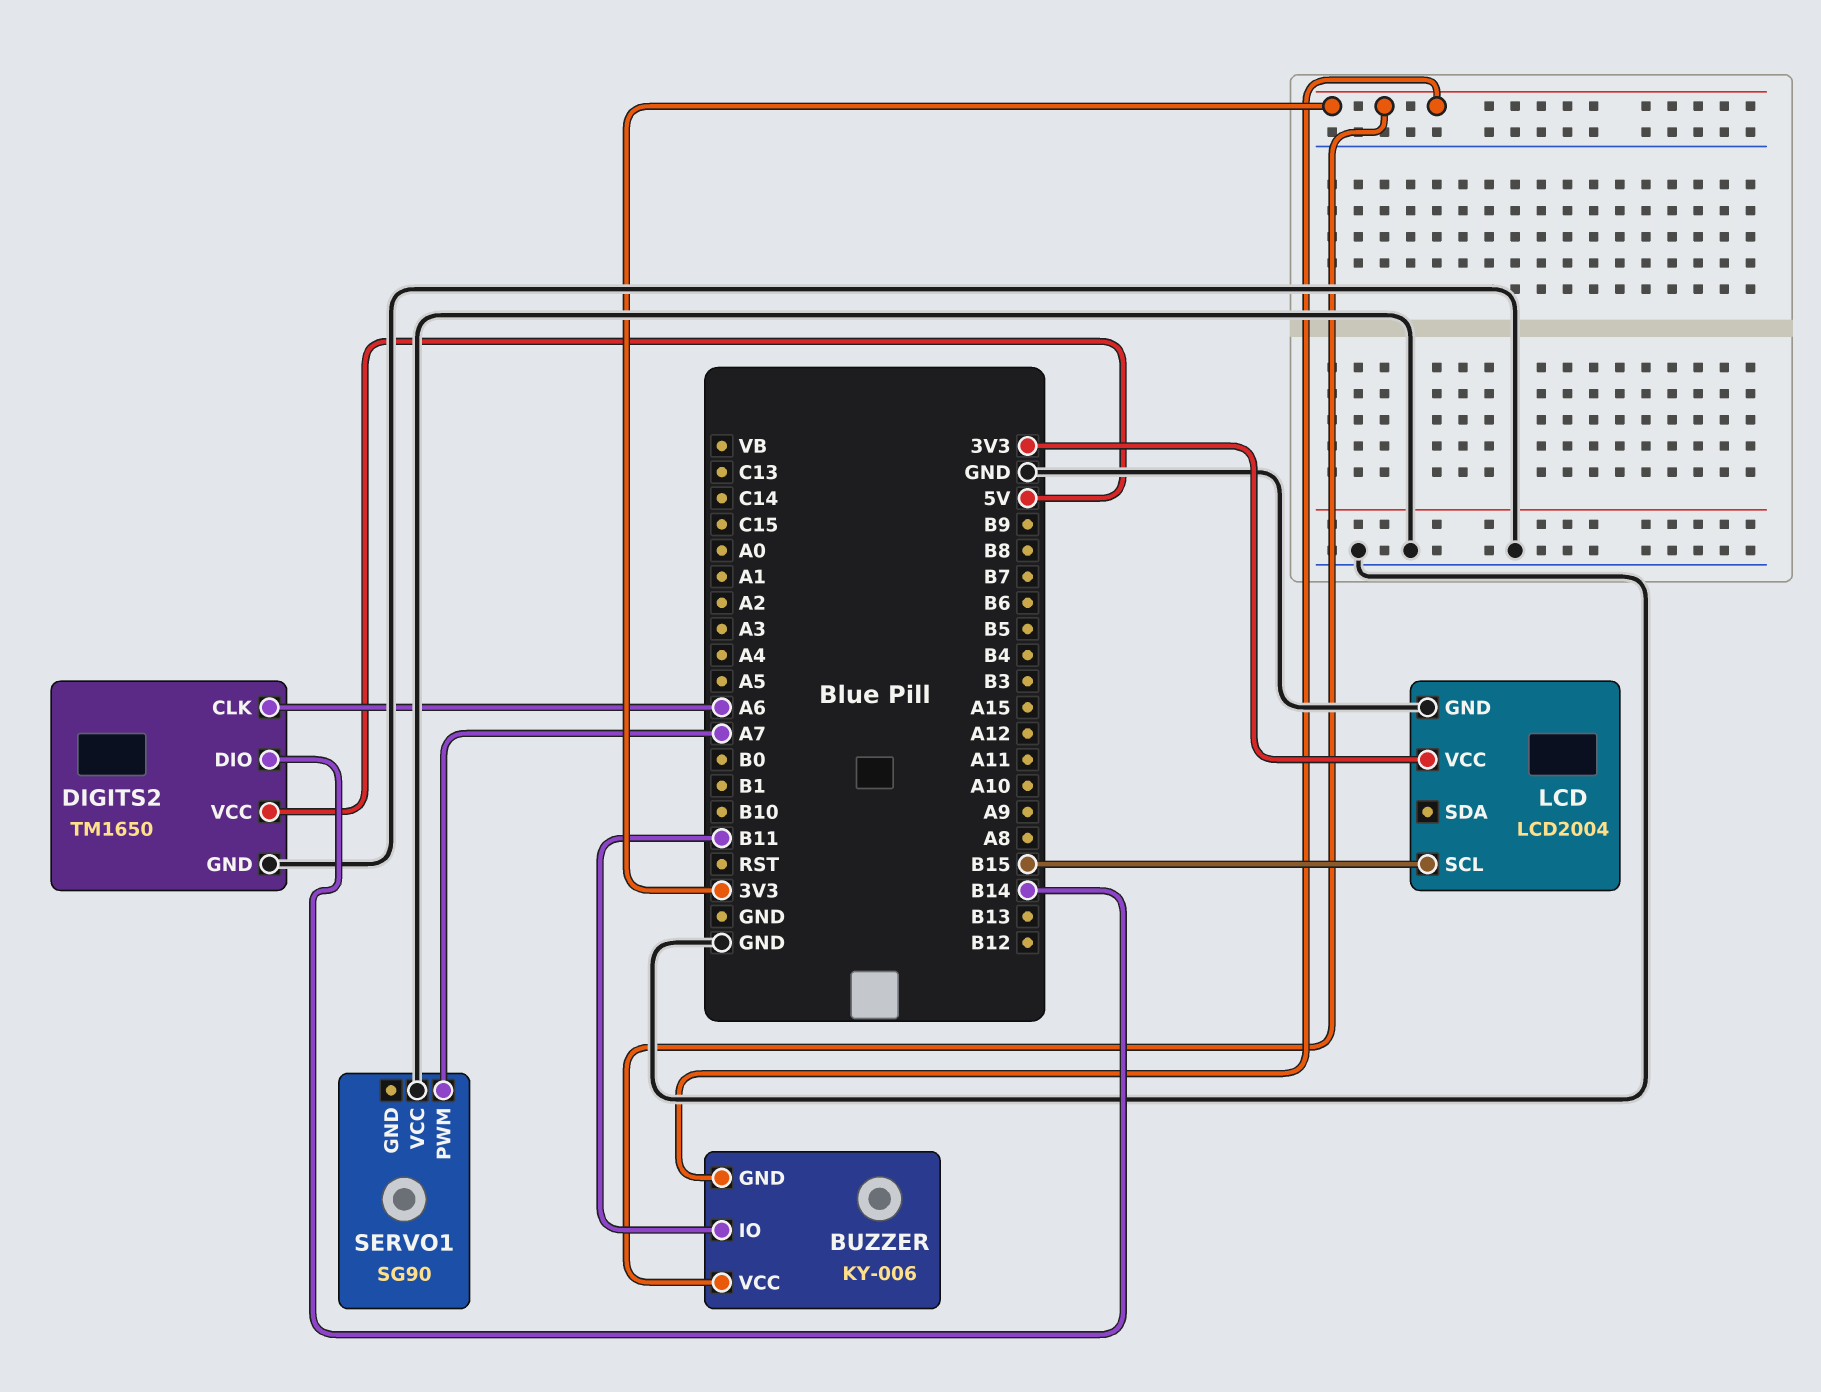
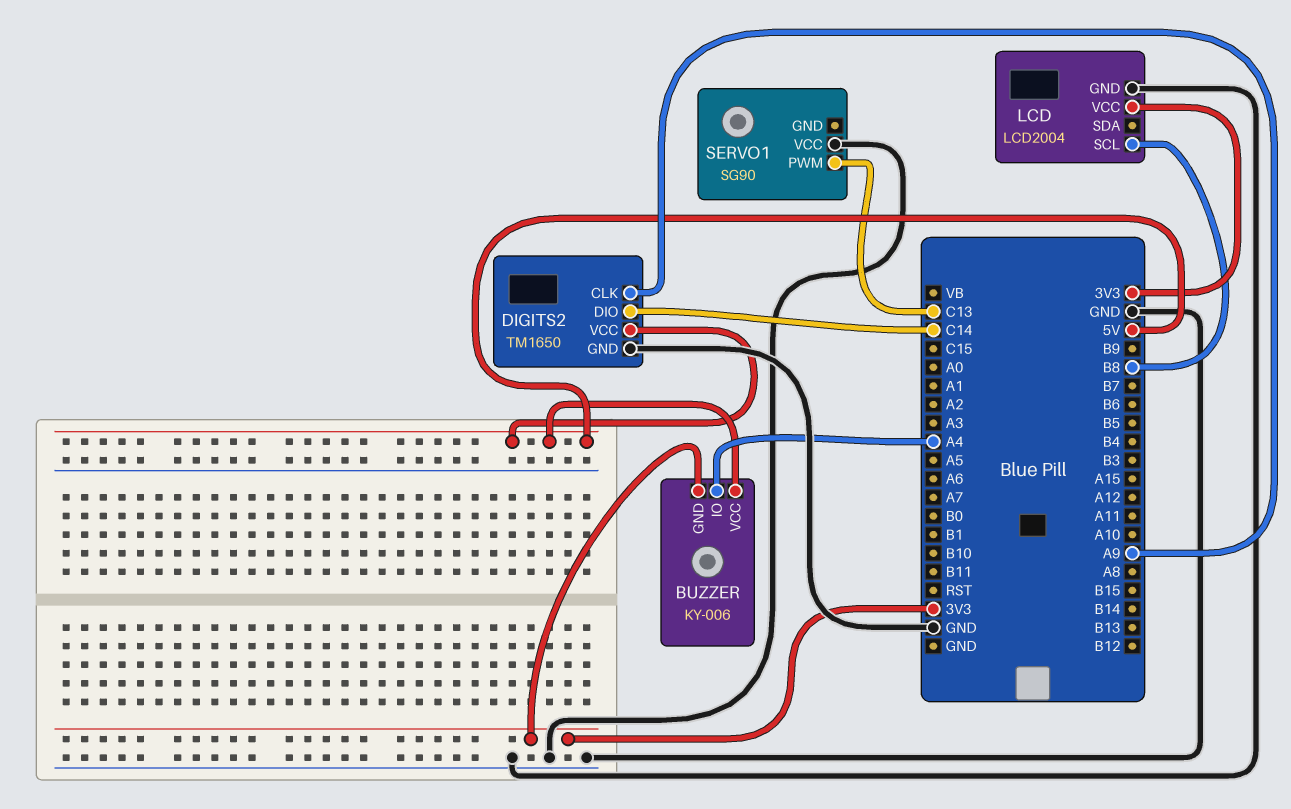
BUZZER pin IO: B11 -> A4
BUZZER pin VCC: 3V3 -> 5V
DIGITS2 pin CLK: A6 -> A9
DIGITS2 pin DIO: B14 -> C14
LCD pin SCL: B15 -> B8
SERVO1 pin PWM: A7 -> C13

